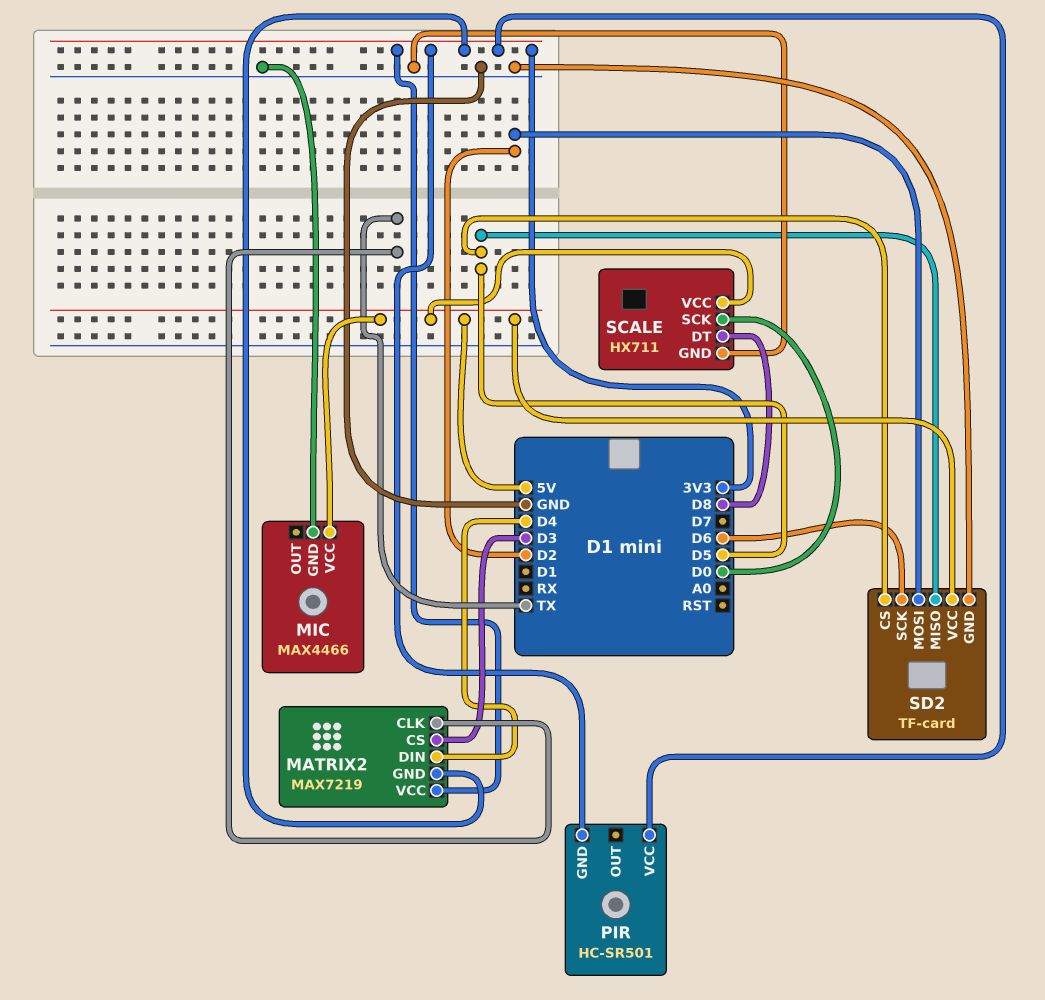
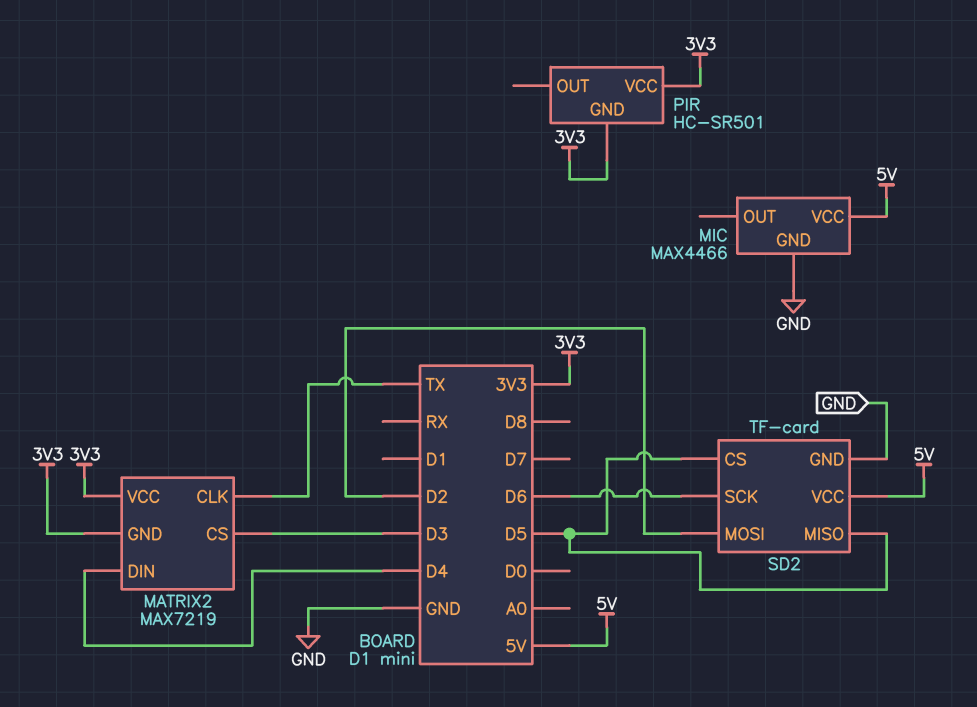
SCALE: HX711 -> none
SCALE pin DT: D8 -> none
SCALE pin GND: GND -> none
SCALE pin SCK: D0 -> none
SCALE pin VCC: 5V -> none

